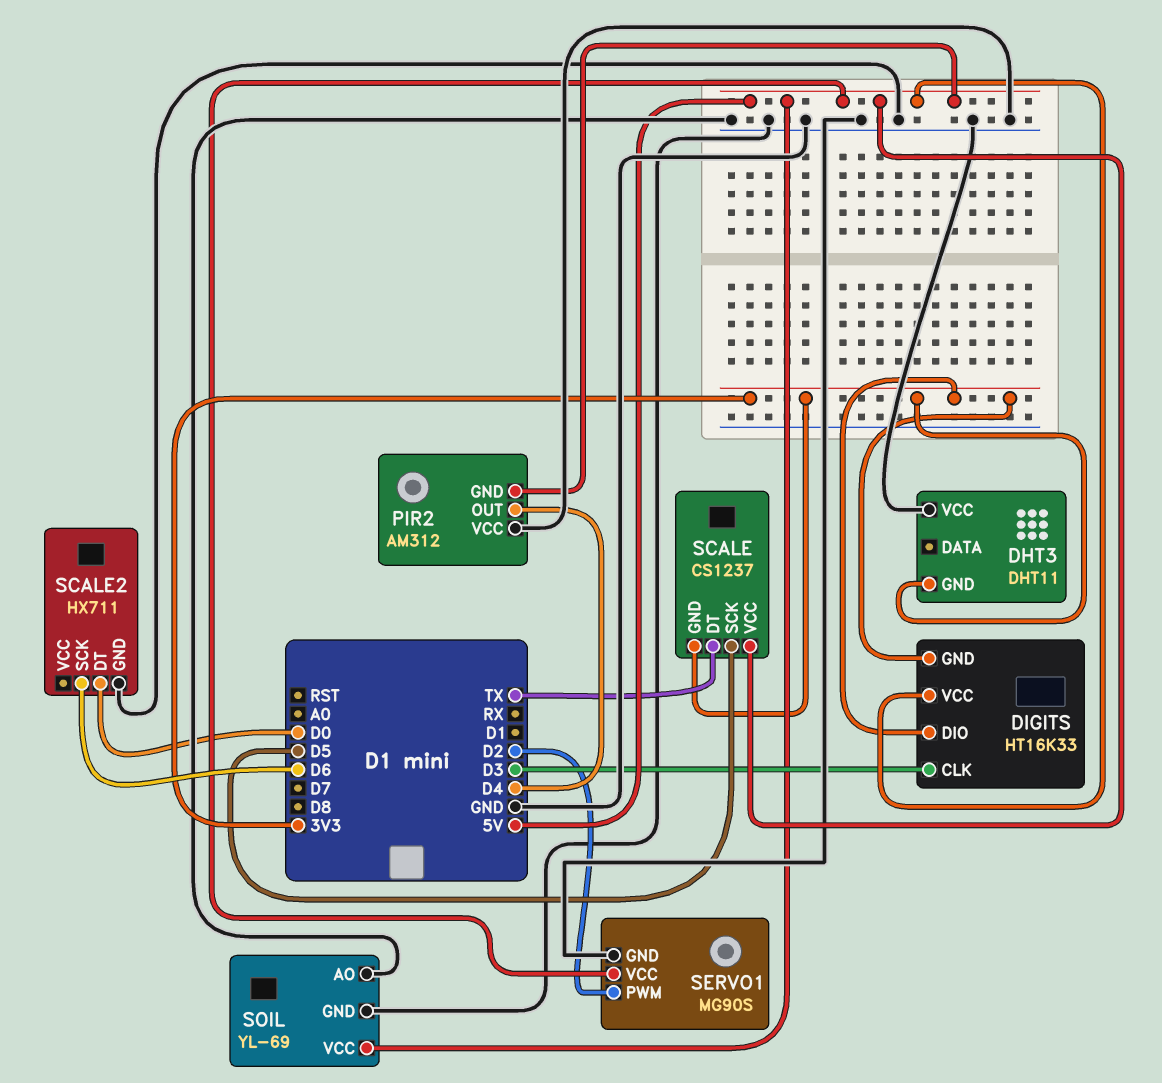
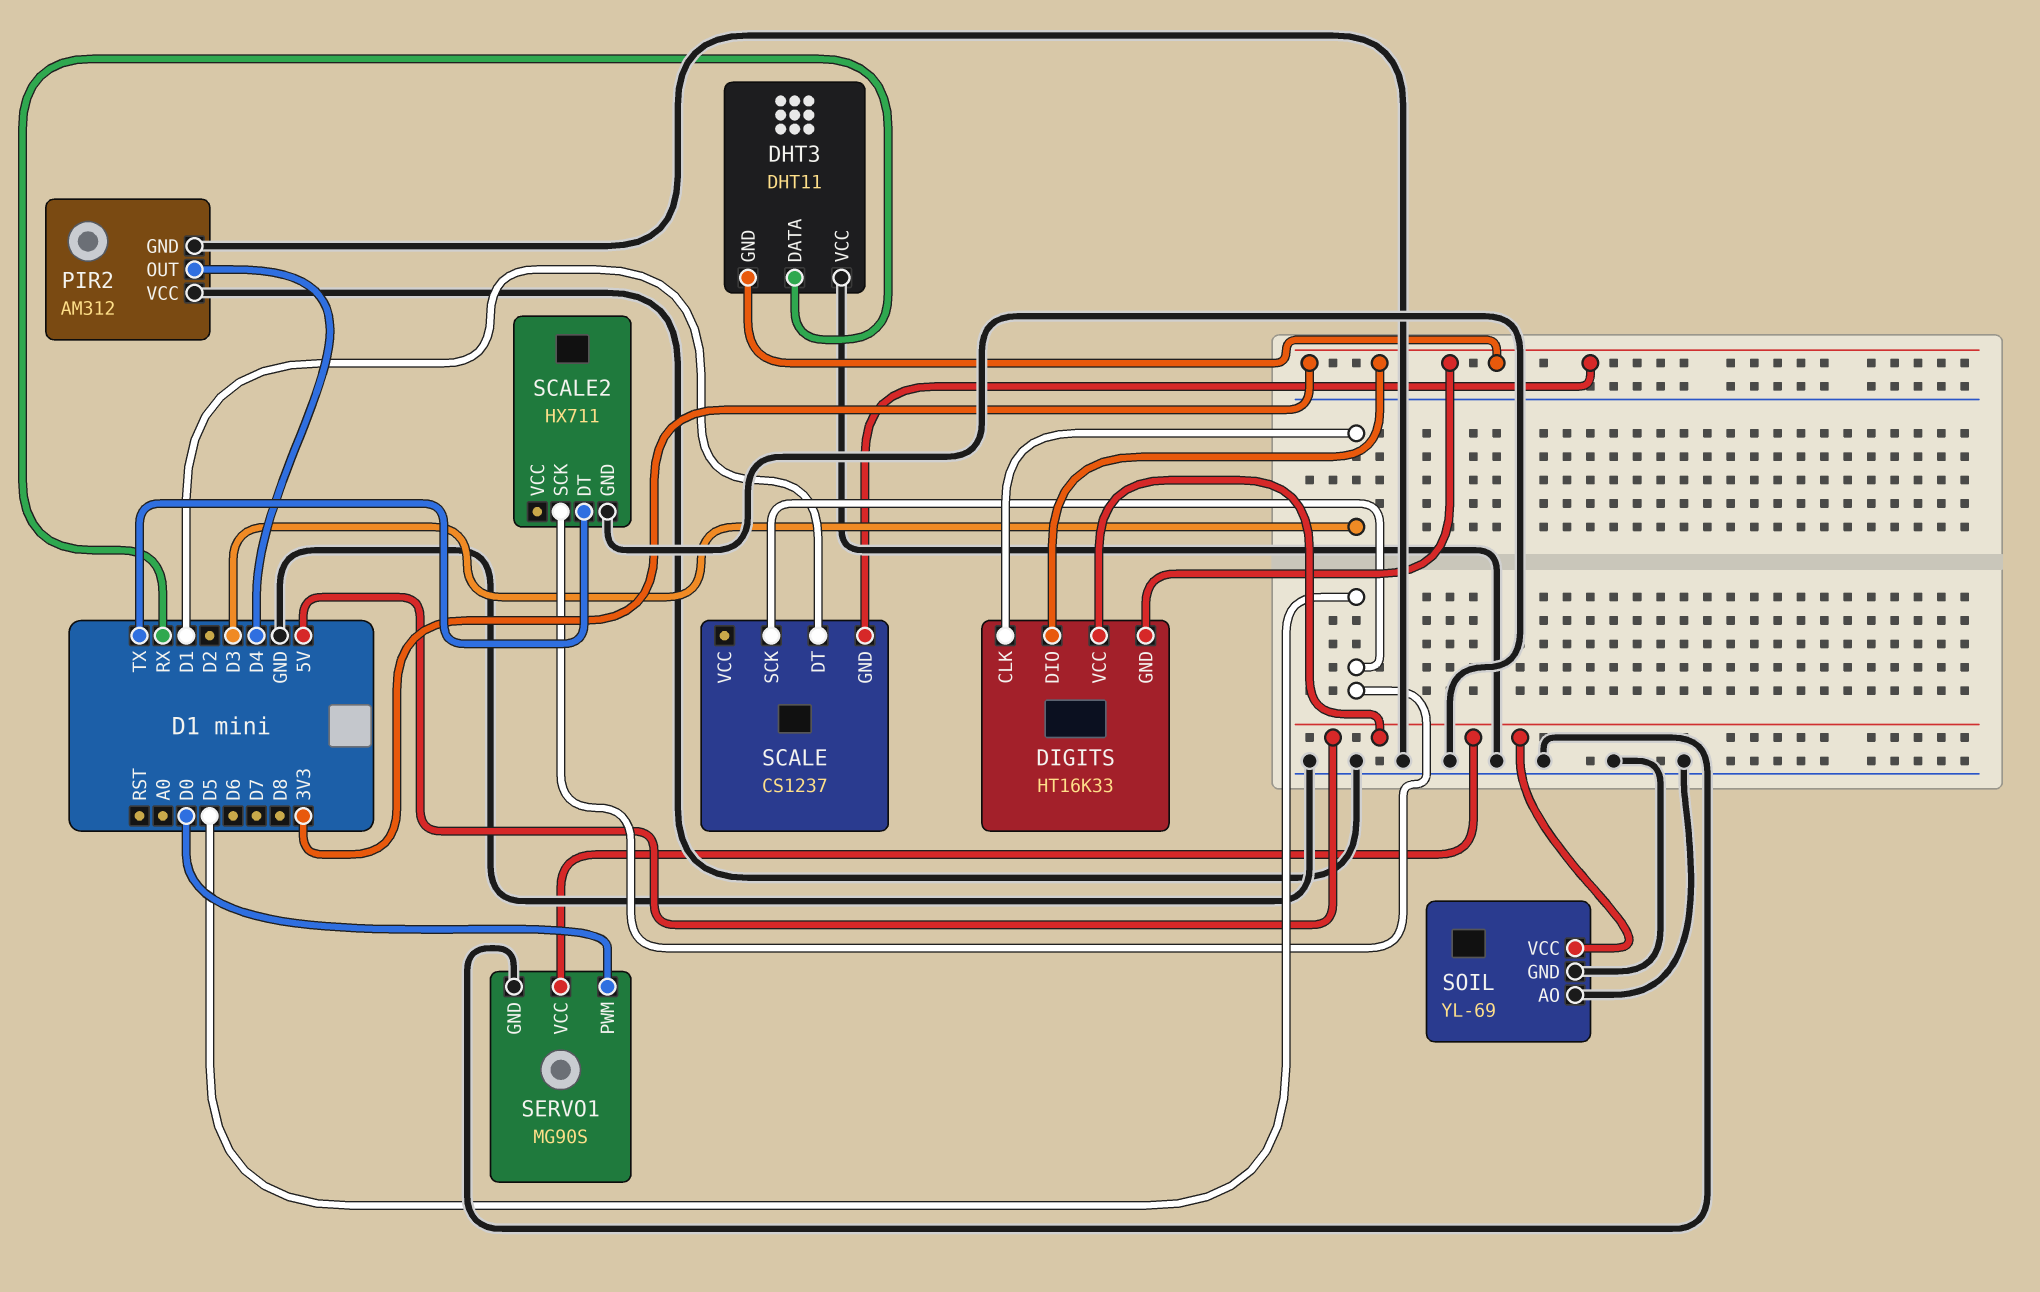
DHT3 pin DATA: none -> RX
PIR2 pin GND: 5V -> GND
SCALE pin DT: TX -> D1
SCALE pin VCC: 5V -> none
SCALE2 pin DT: D0 -> TX
SCALE2 pin SCK: D6 -> D5
SERVO1 pin PWM: D2 -> D0

